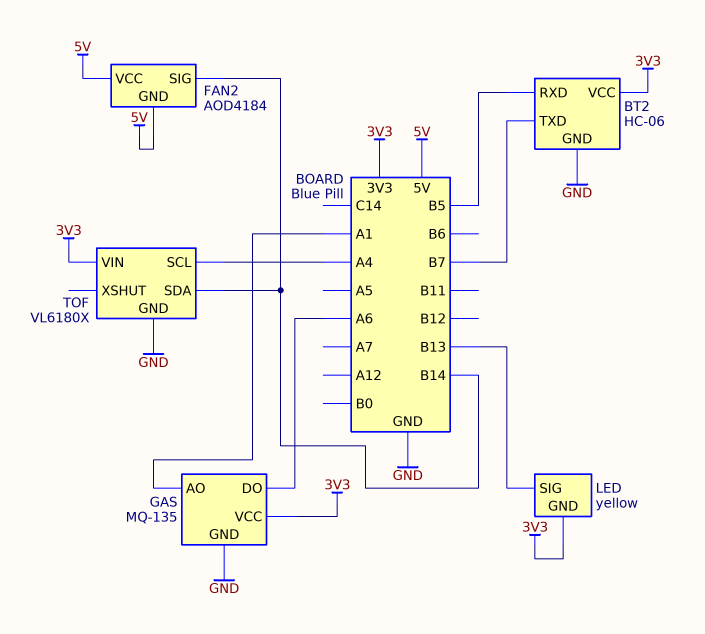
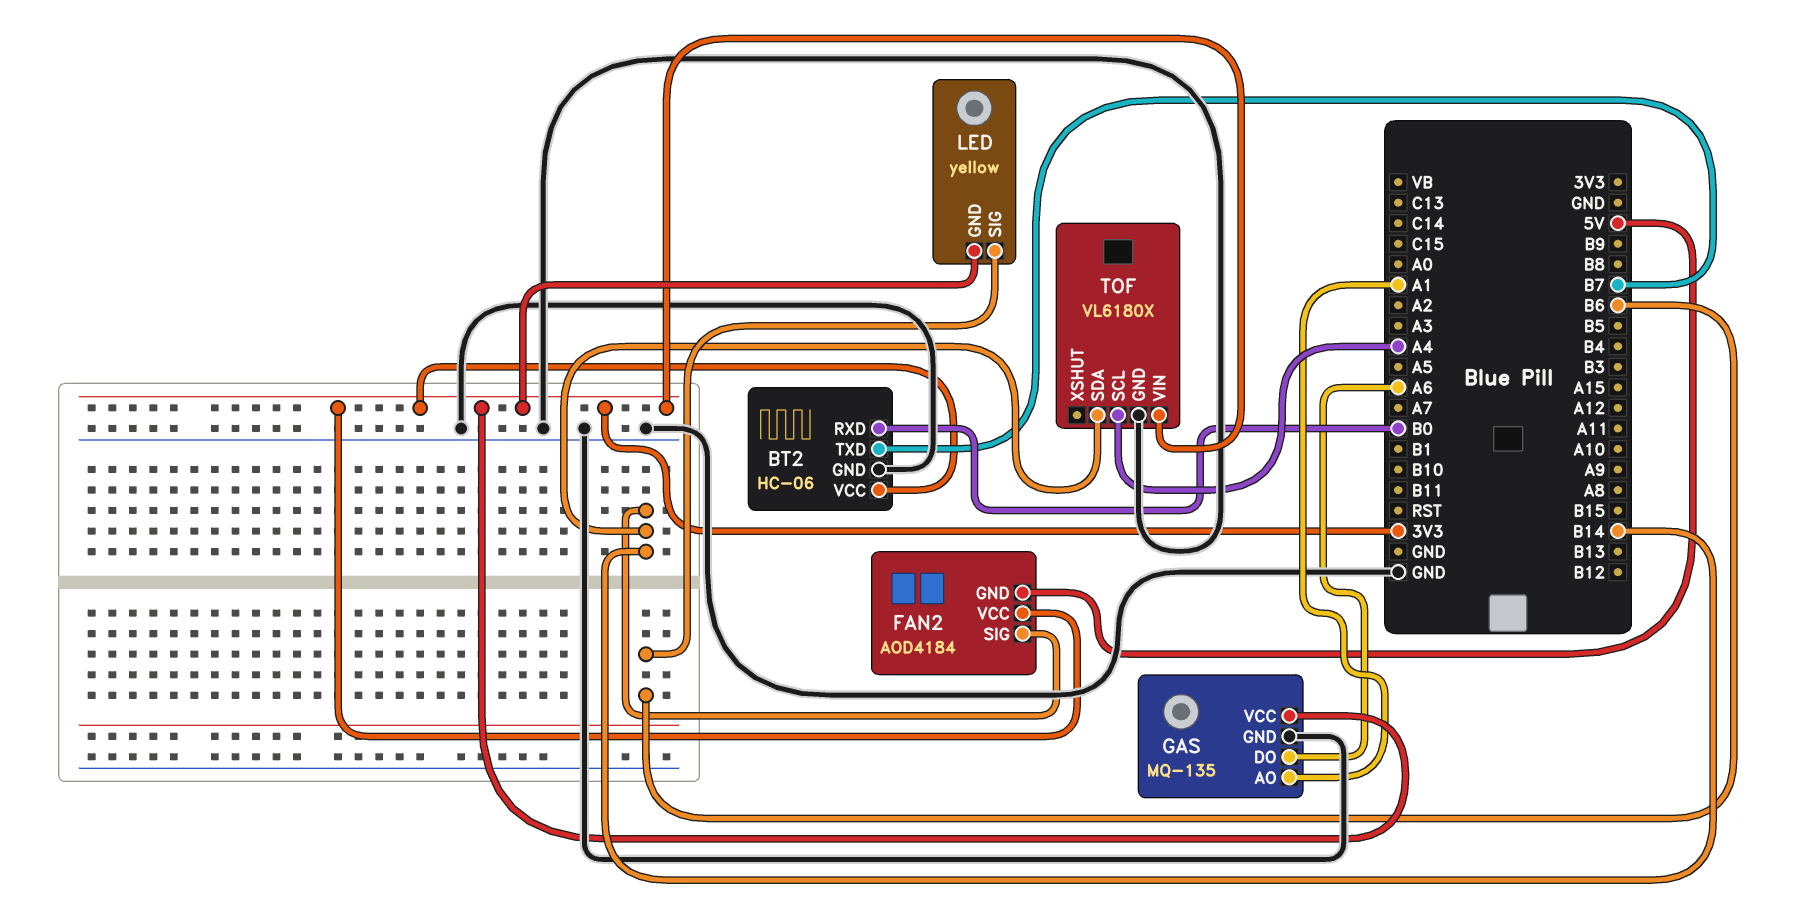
BT2 pin RXD: B5 -> B0
FAN2 pin VCC: 5V -> 3V3
LED pin SIG: B13 -> B6

